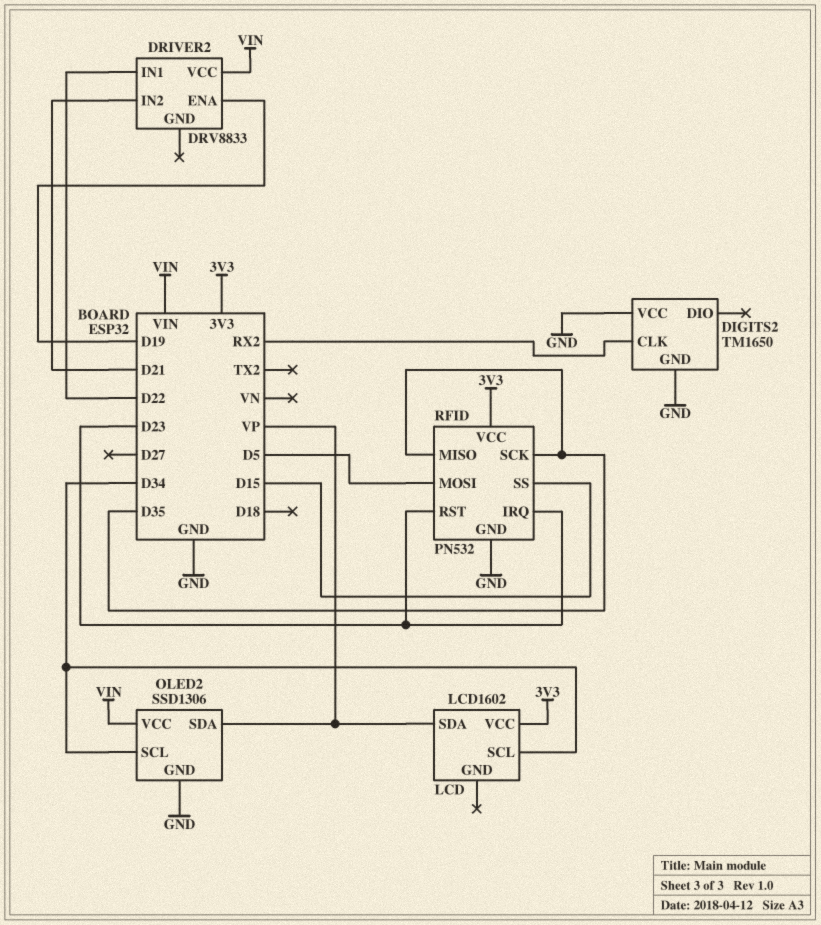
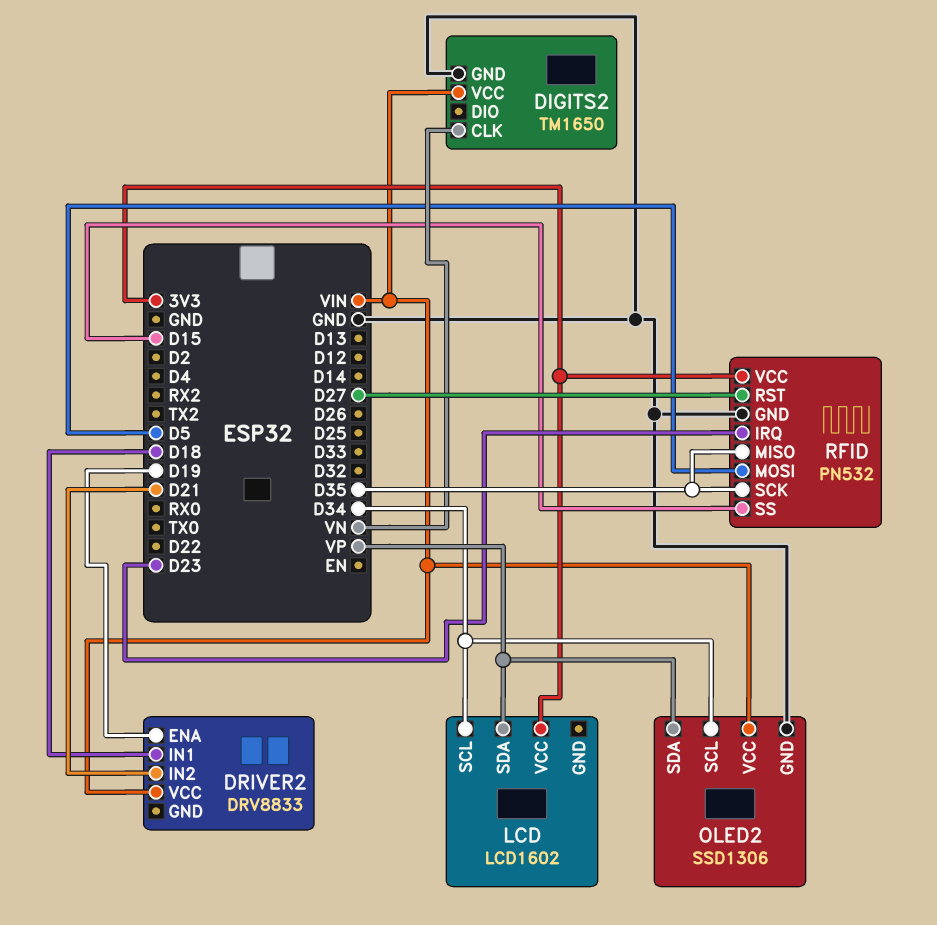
DIGITS2 pin CLK: RX2 -> VN
DIGITS2 pin VCC: GND -> VIN
DRIVER2 pin IN1: D22 -> D18
RFID pin RST: D23 -> D27

